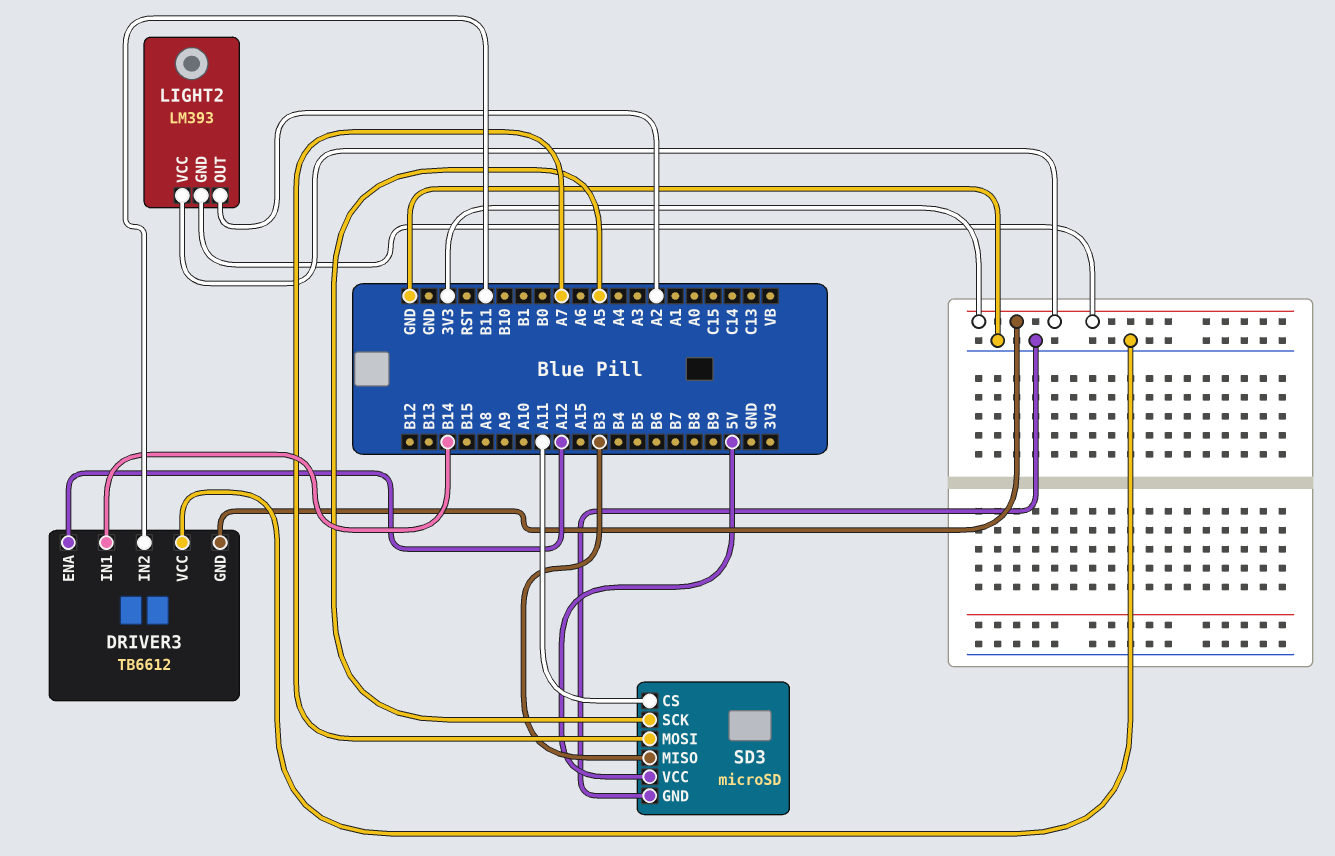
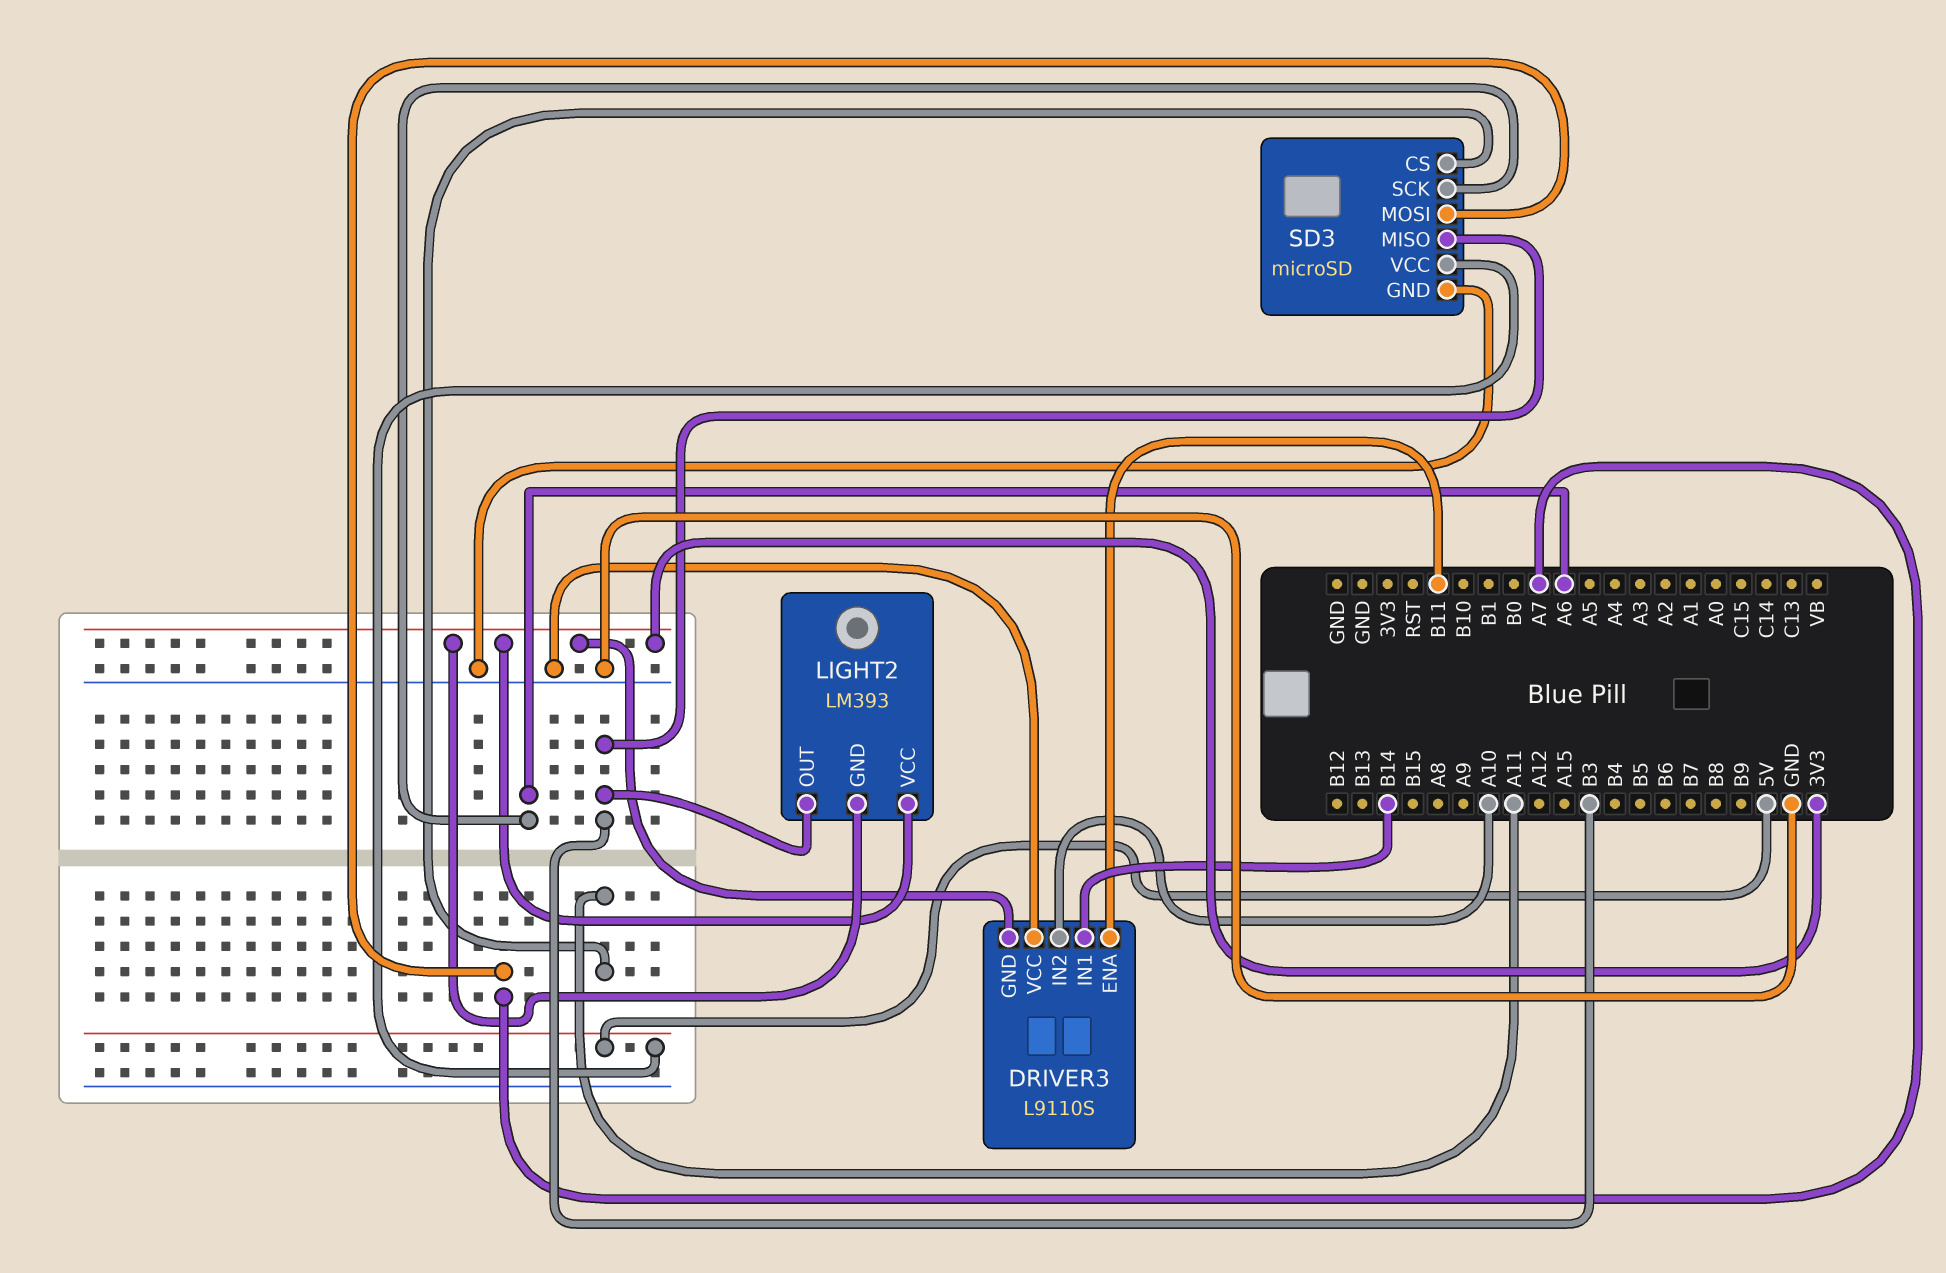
DRIVER3: TB6612 -> L9110S
DRIVER3 pin ENA: A12 -> B11
DRIVER3 pin IN2: B11 -> A10
LIGHT2 pin OUT: A2 -> B3
SD3 pin SCK: A5 -> A6

